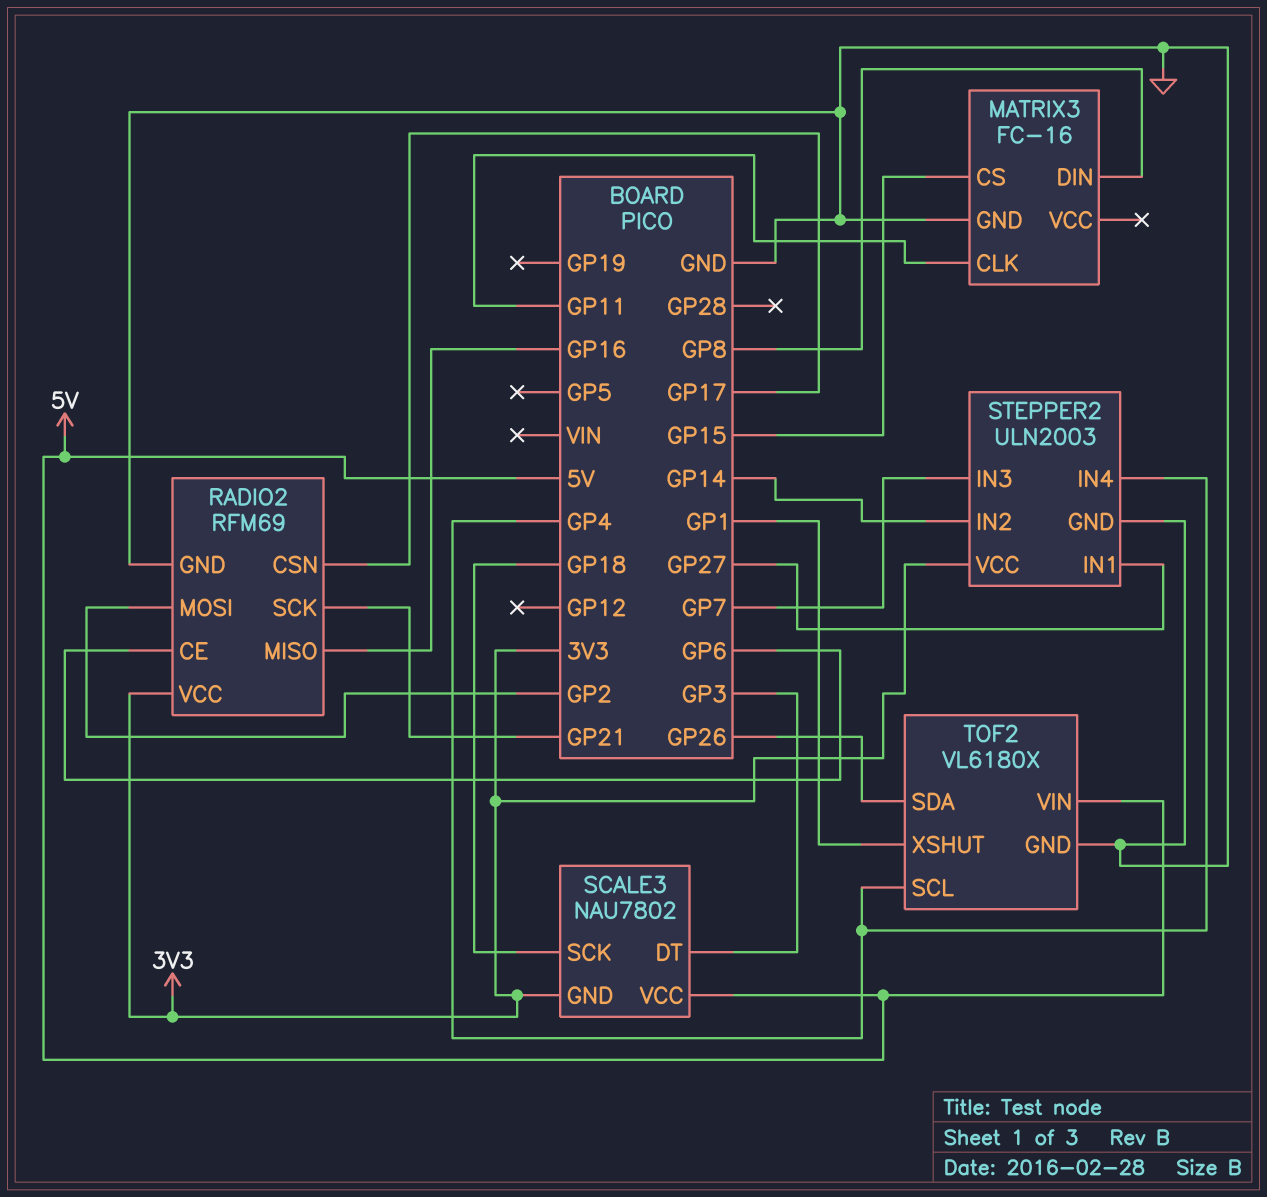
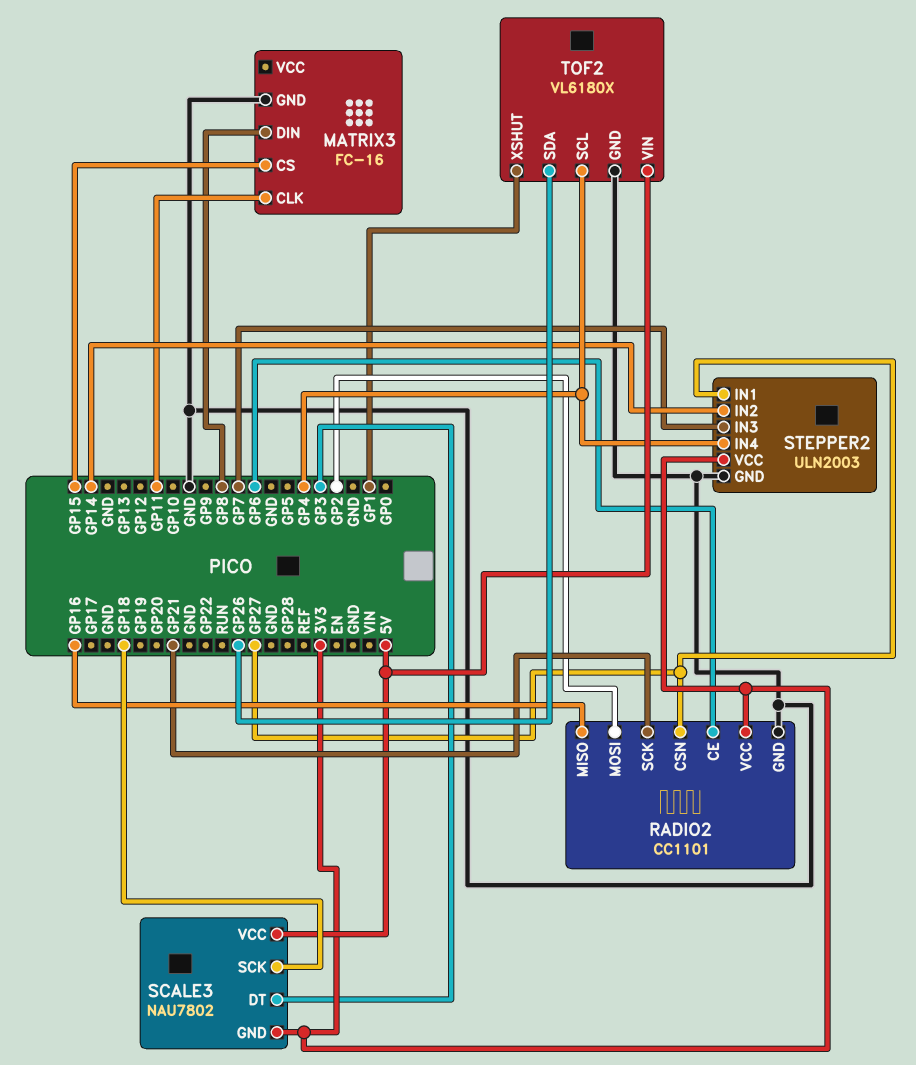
RADIO2: RFM69 -> CC1101
RADIO2 pin CSN: GP17 -> GP27

